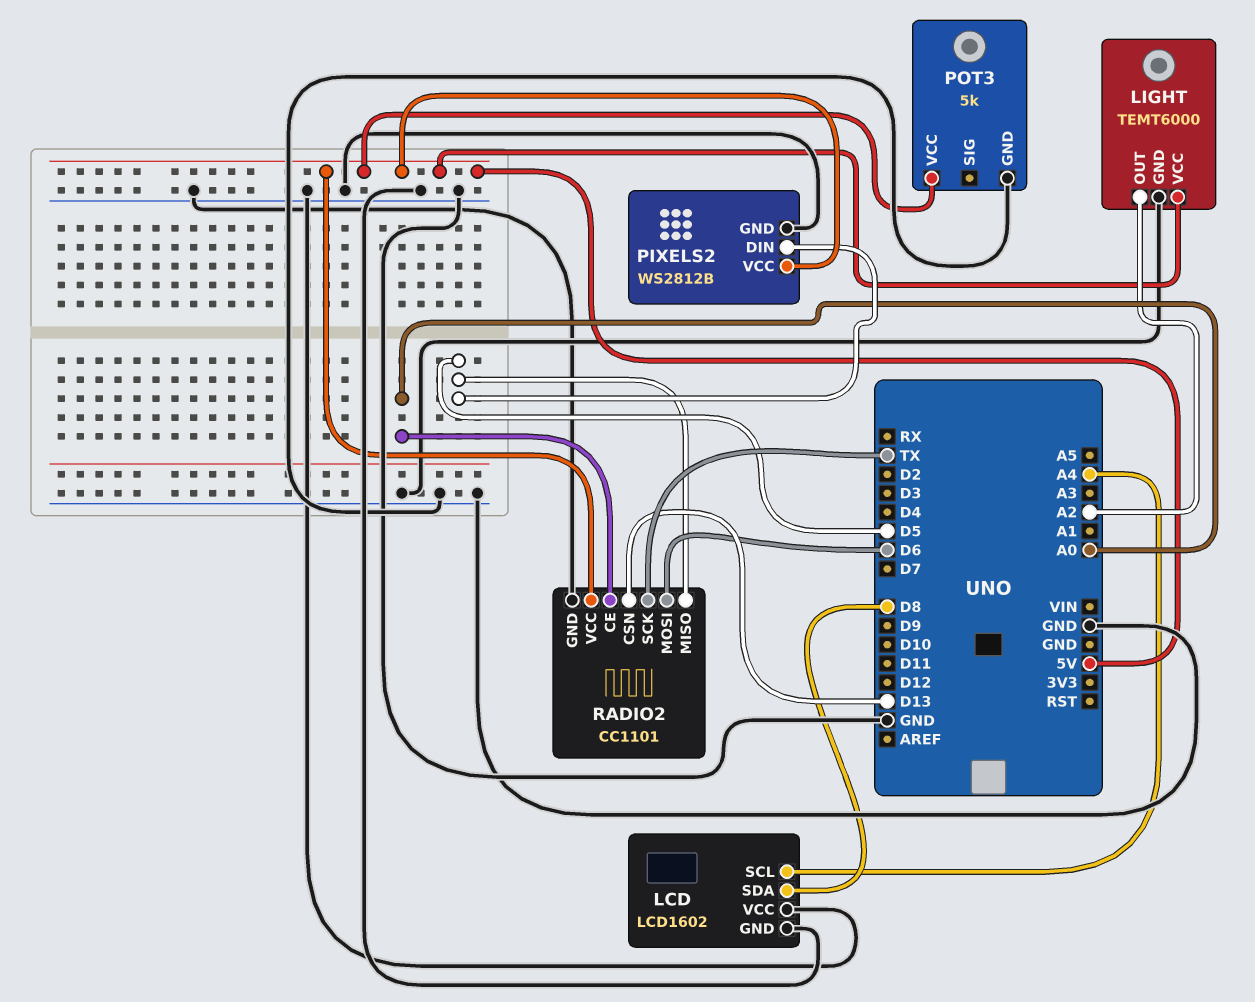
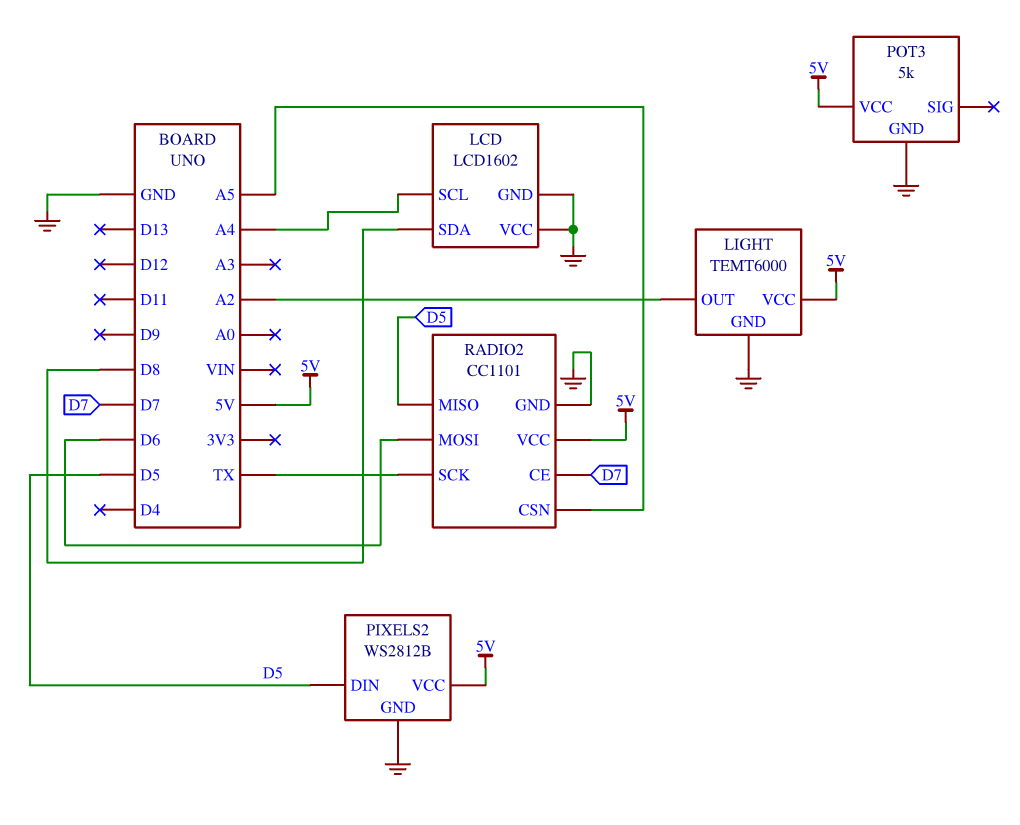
RADIO2 pin CE: A0 -> D7
RADIO2 pin CSN: D13 -> A5

